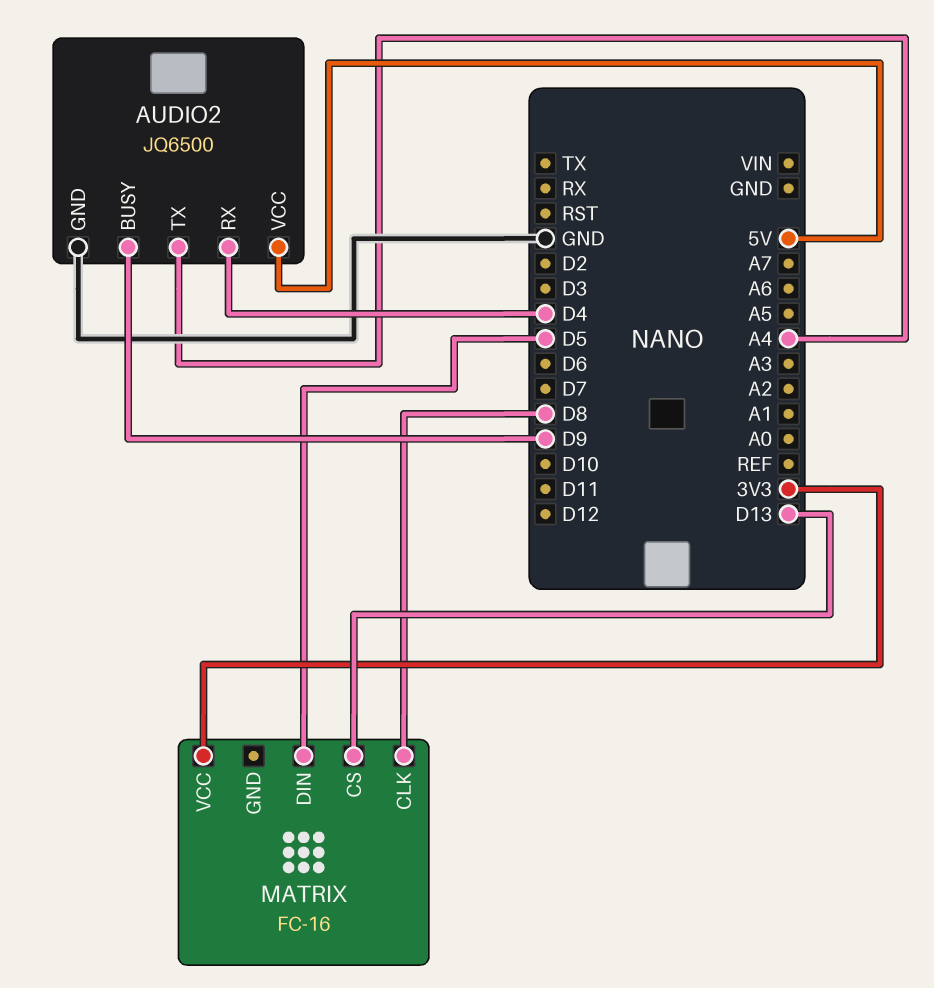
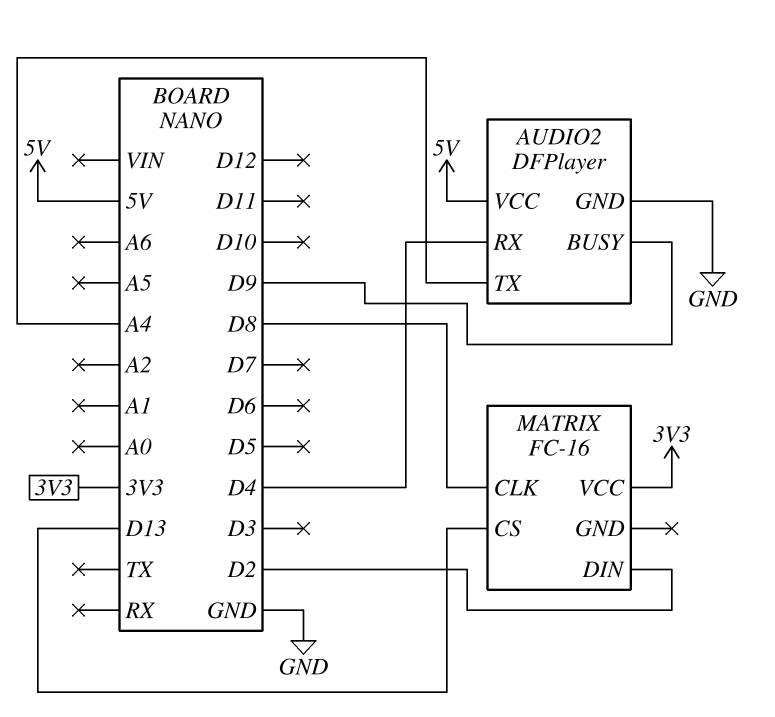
AUDIO2: JQ6500 -> DFPlayer
MATRIX pin DIN: D5 -> D2

